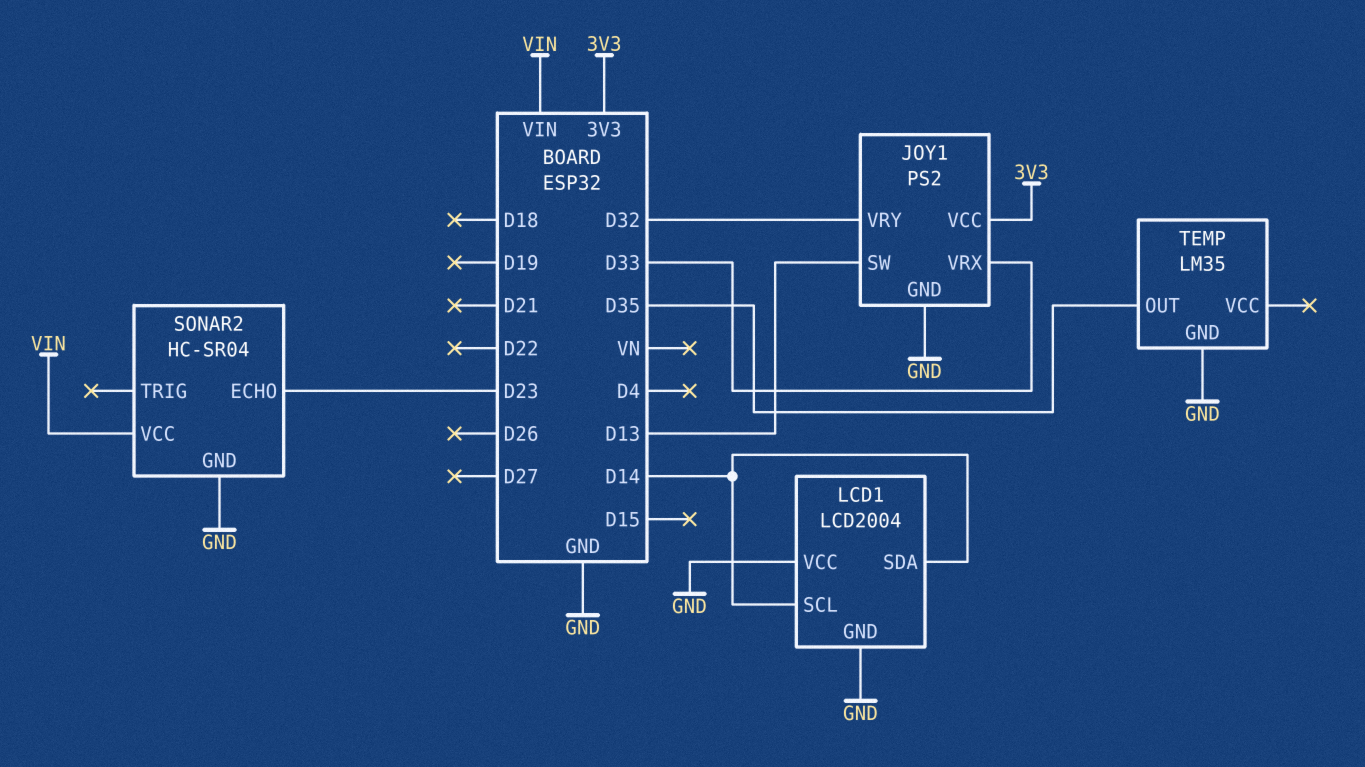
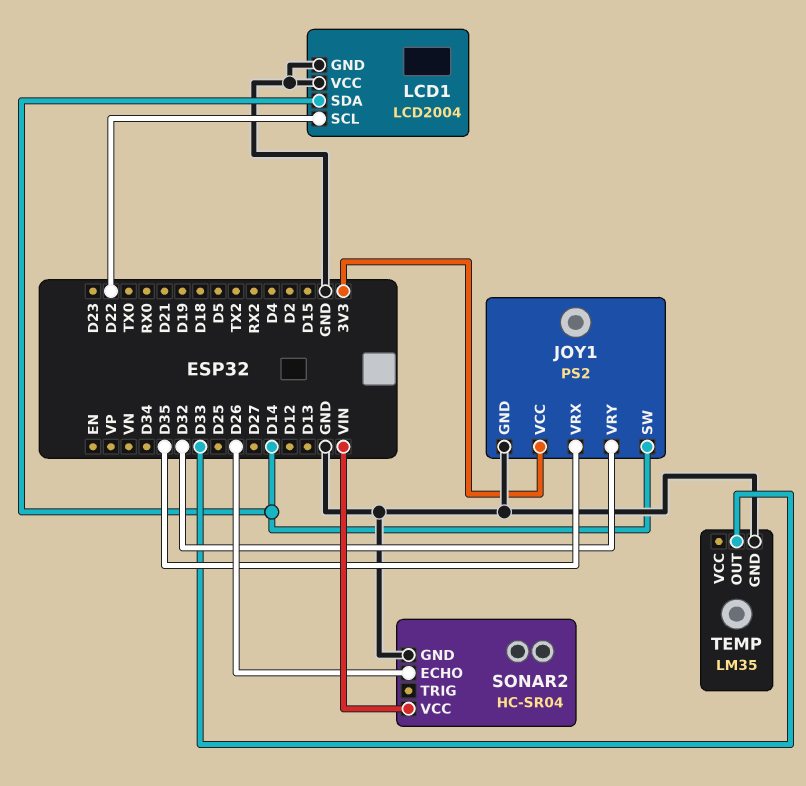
JOY1 pin SW: D13 -> D14
JOY1 pin VRX: D33 -> D35
LCD1 pin SCL: D14 -> D22
SONAR2 pin ECHO: D23 -> D26
TEMP pin OUT: D35 -> D33

